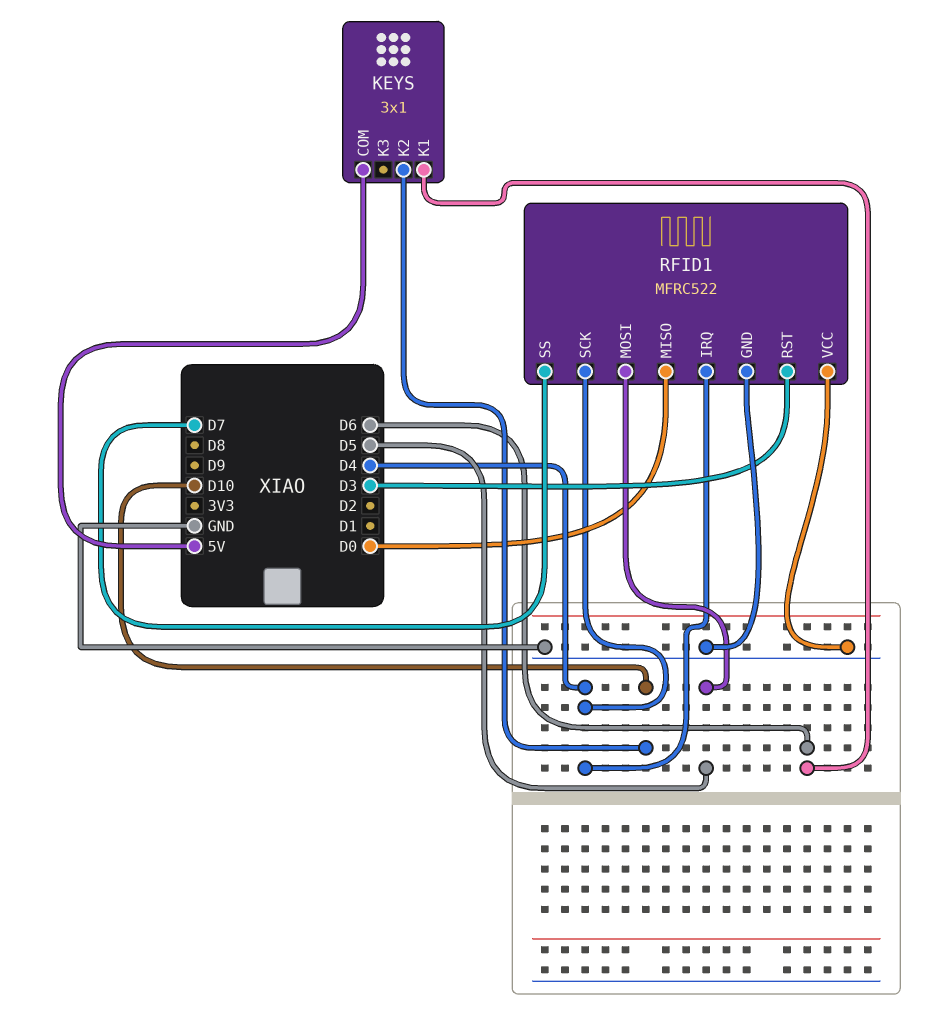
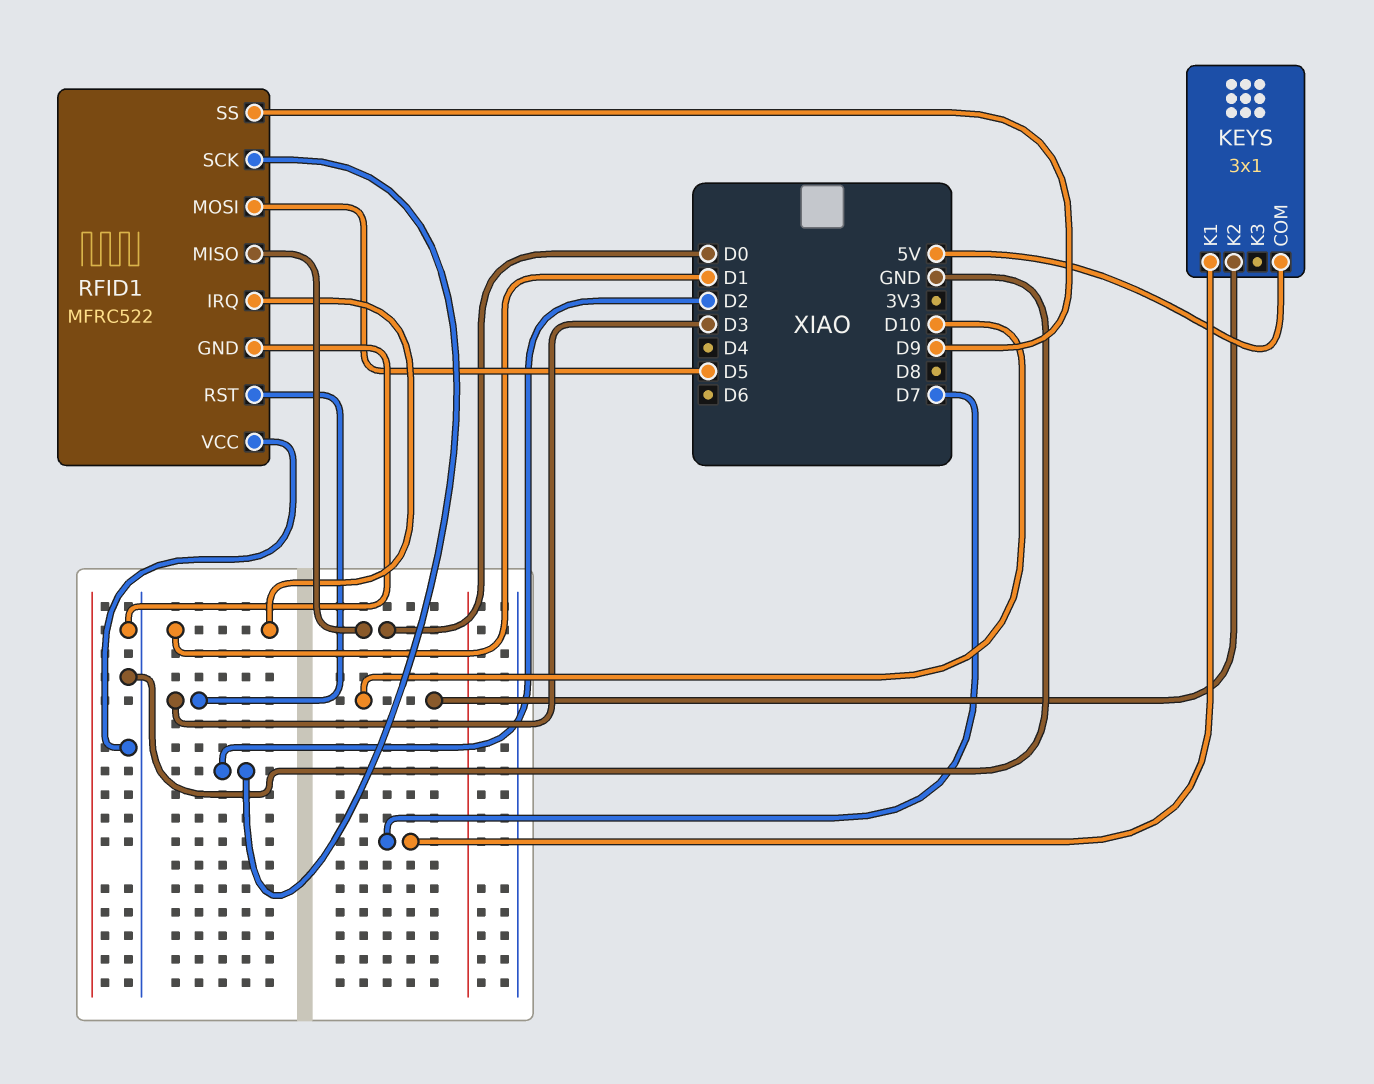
KEYS pin K1: D6 -> D7
RFID1 pin IRQ: D4 -> D1
RFID1 pin SCK: D4 -> D2
RFID1 pin SS: D7 -> D9

